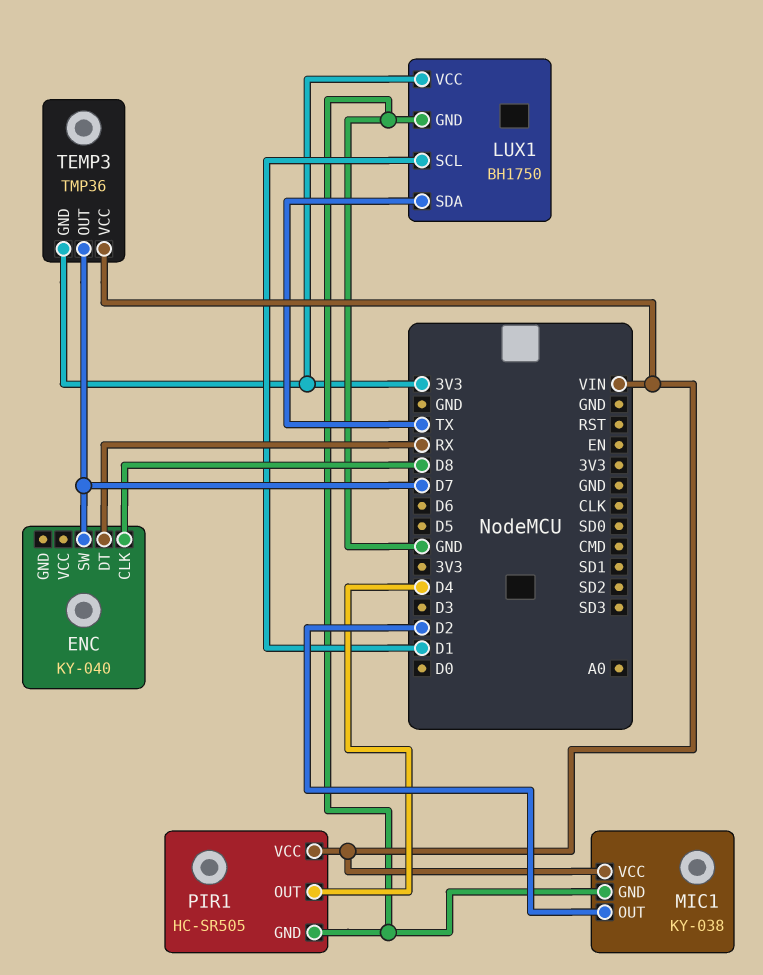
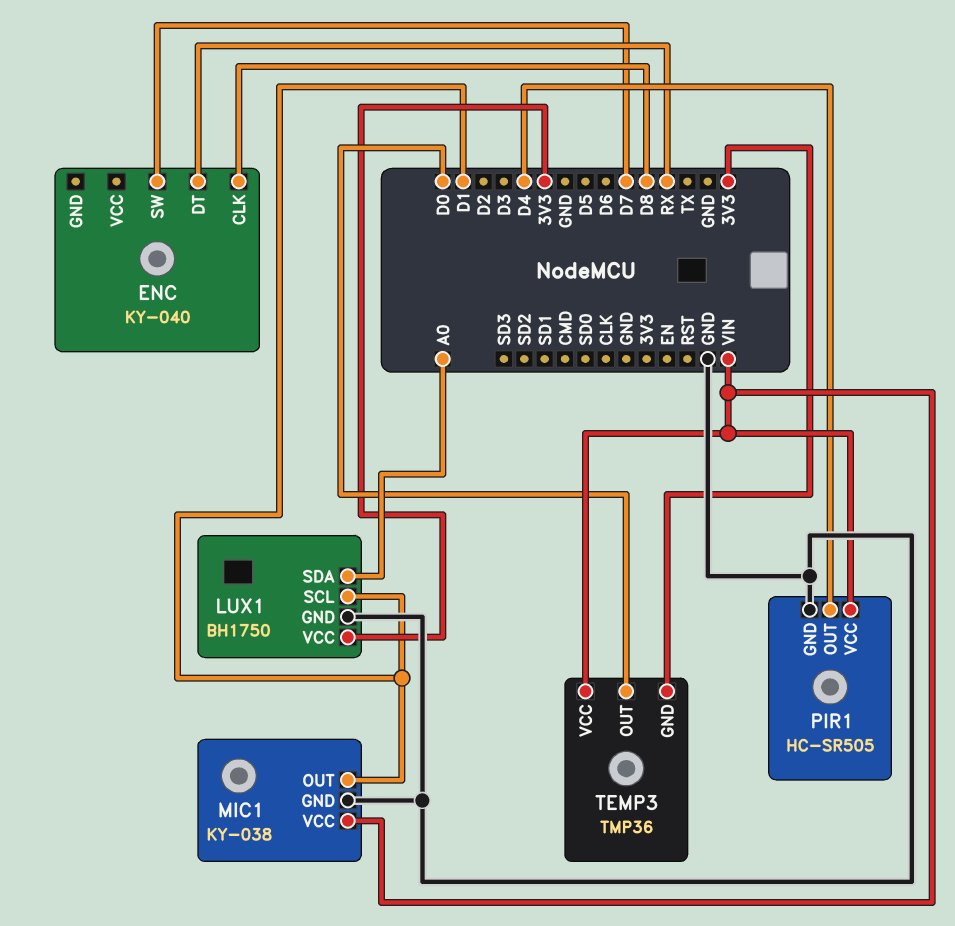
LUX1 pin SDA: TX -> A0
MIC1 pin OUT: D2 -> D1
TEMP3 pin OUT: D7 -> D0

